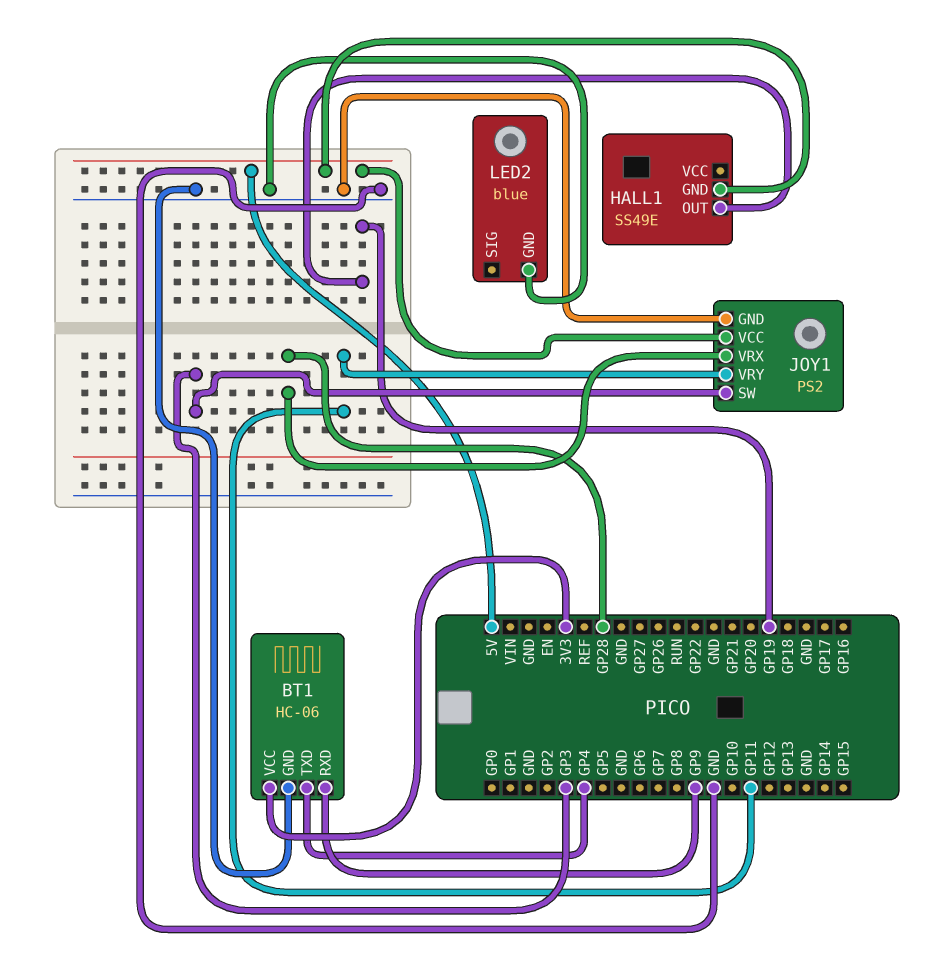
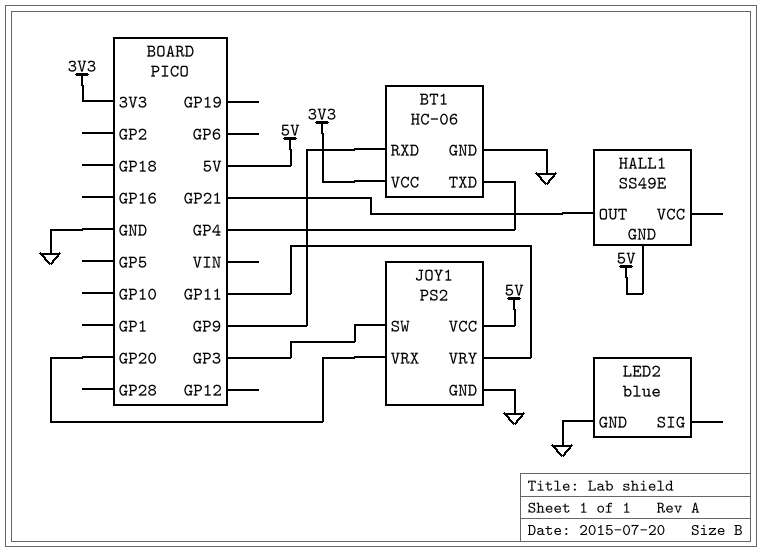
HALL1 pin OUT: GP19 -> GP21
JOY1 pin VRX: GP28 -> GP20

